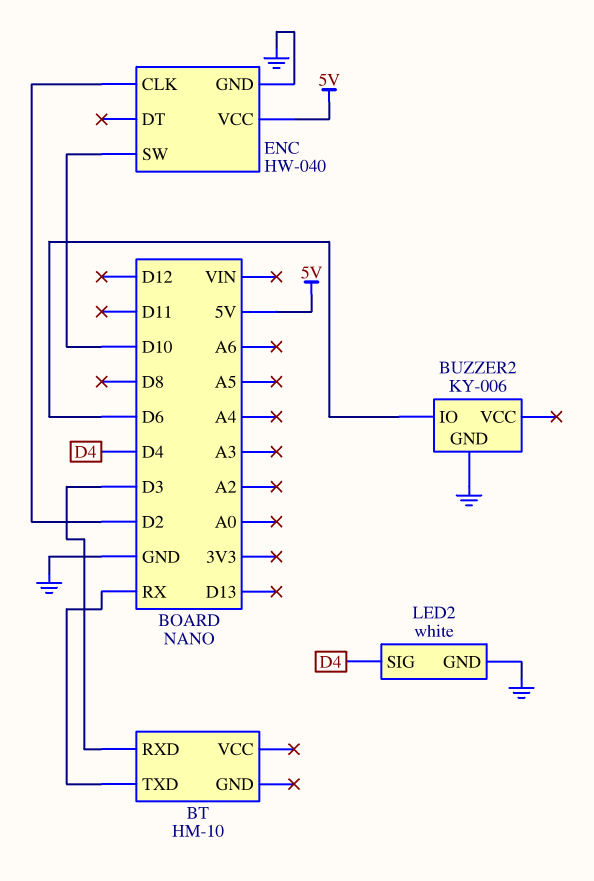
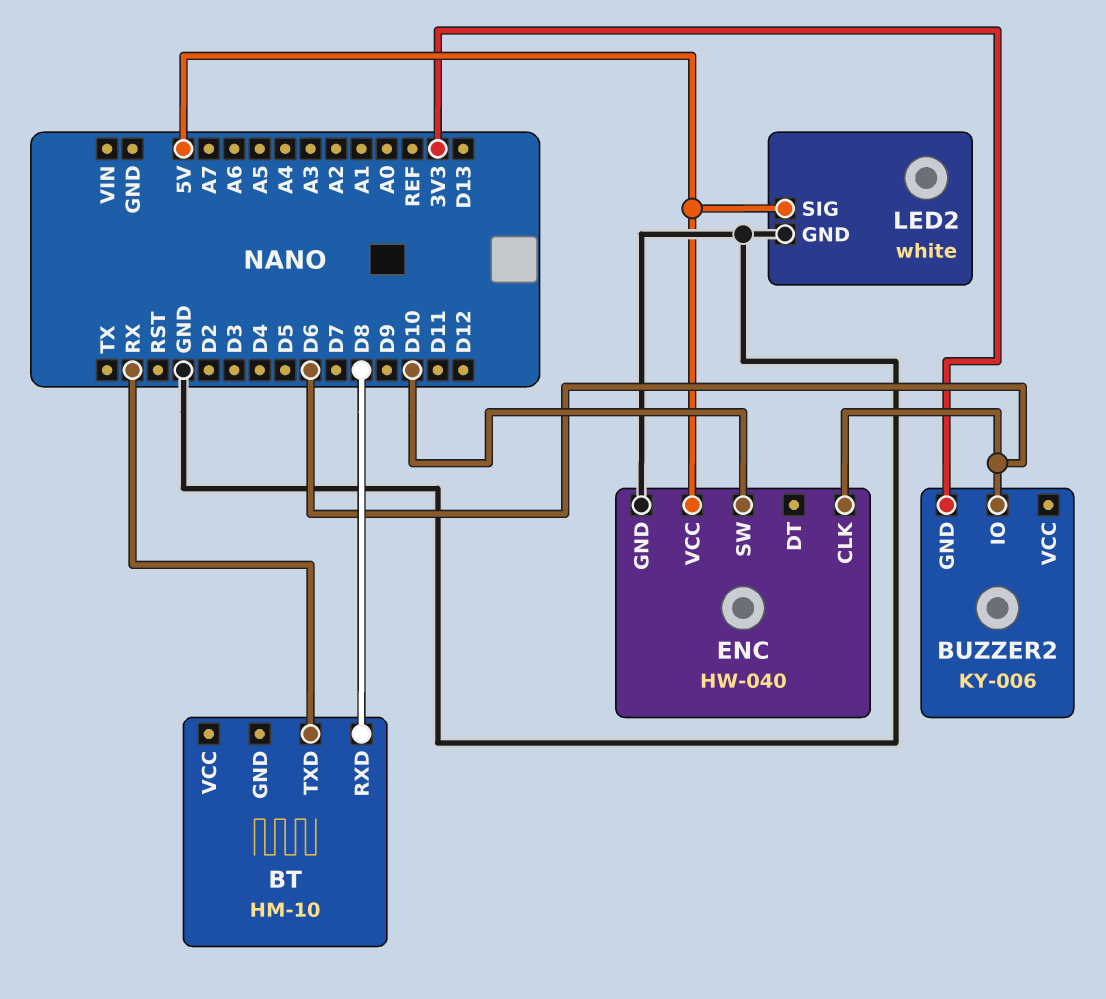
BT pin RXD: D3 -> D8
BUZZER2 pin GND: GND -> 3V3
ENC pin CLK: D2 -> D6
LED2 pin SIG: D4 -> 5V

